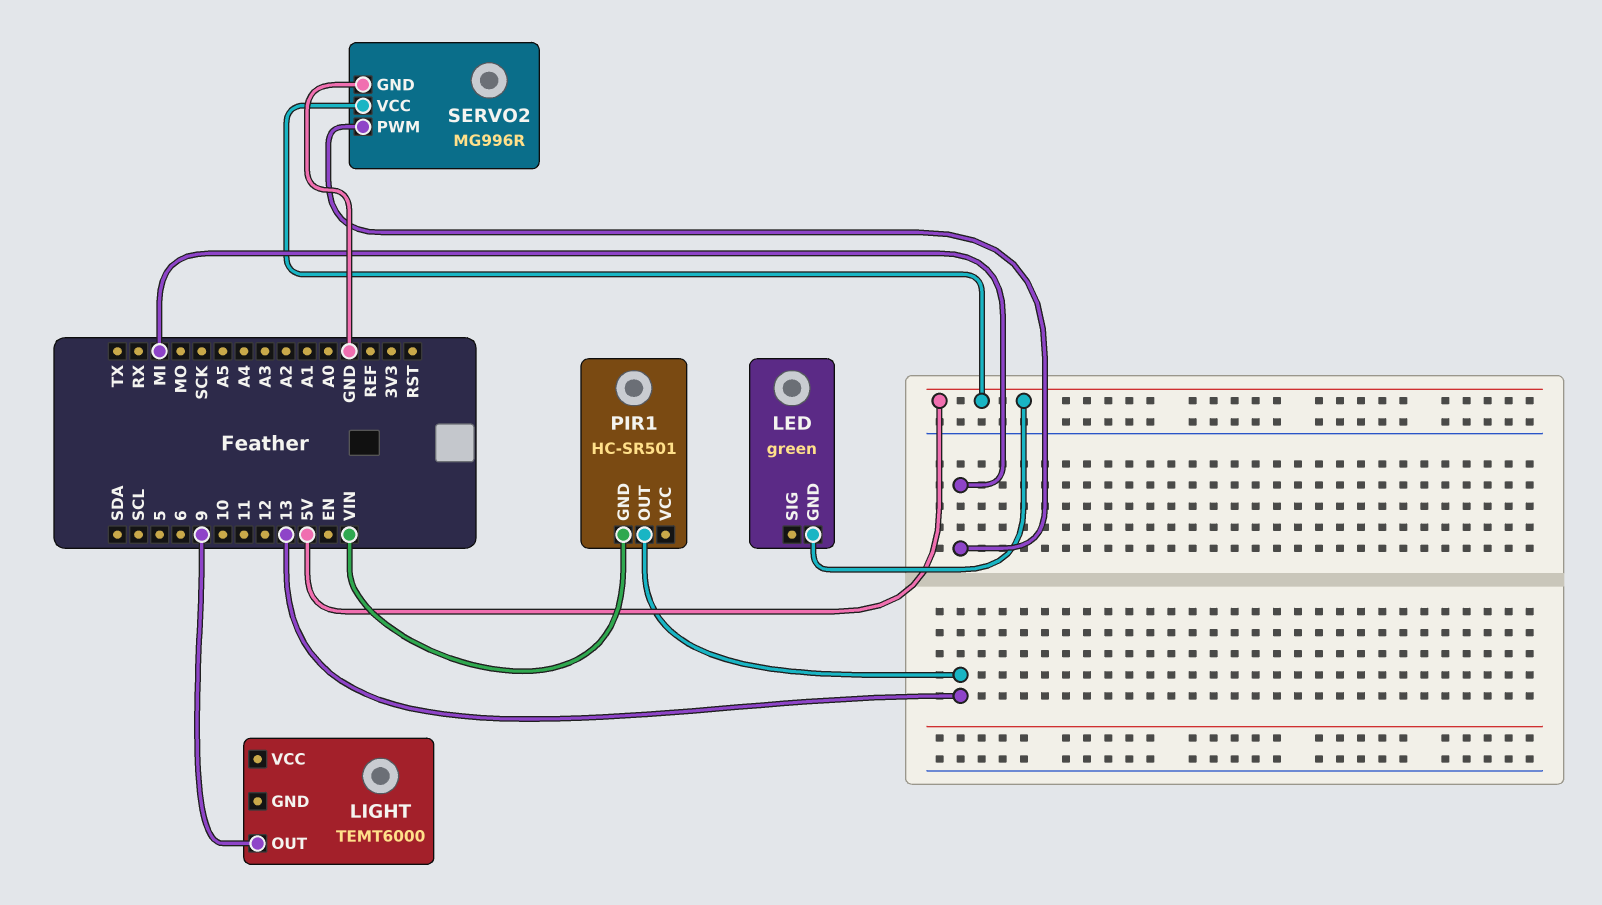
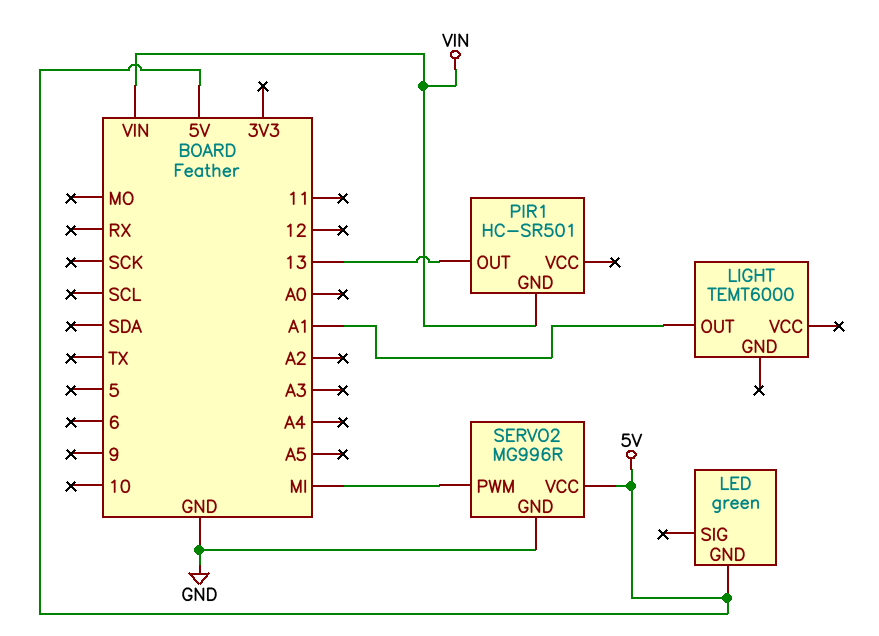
LIGHT pin OUT: 9 -> A1

